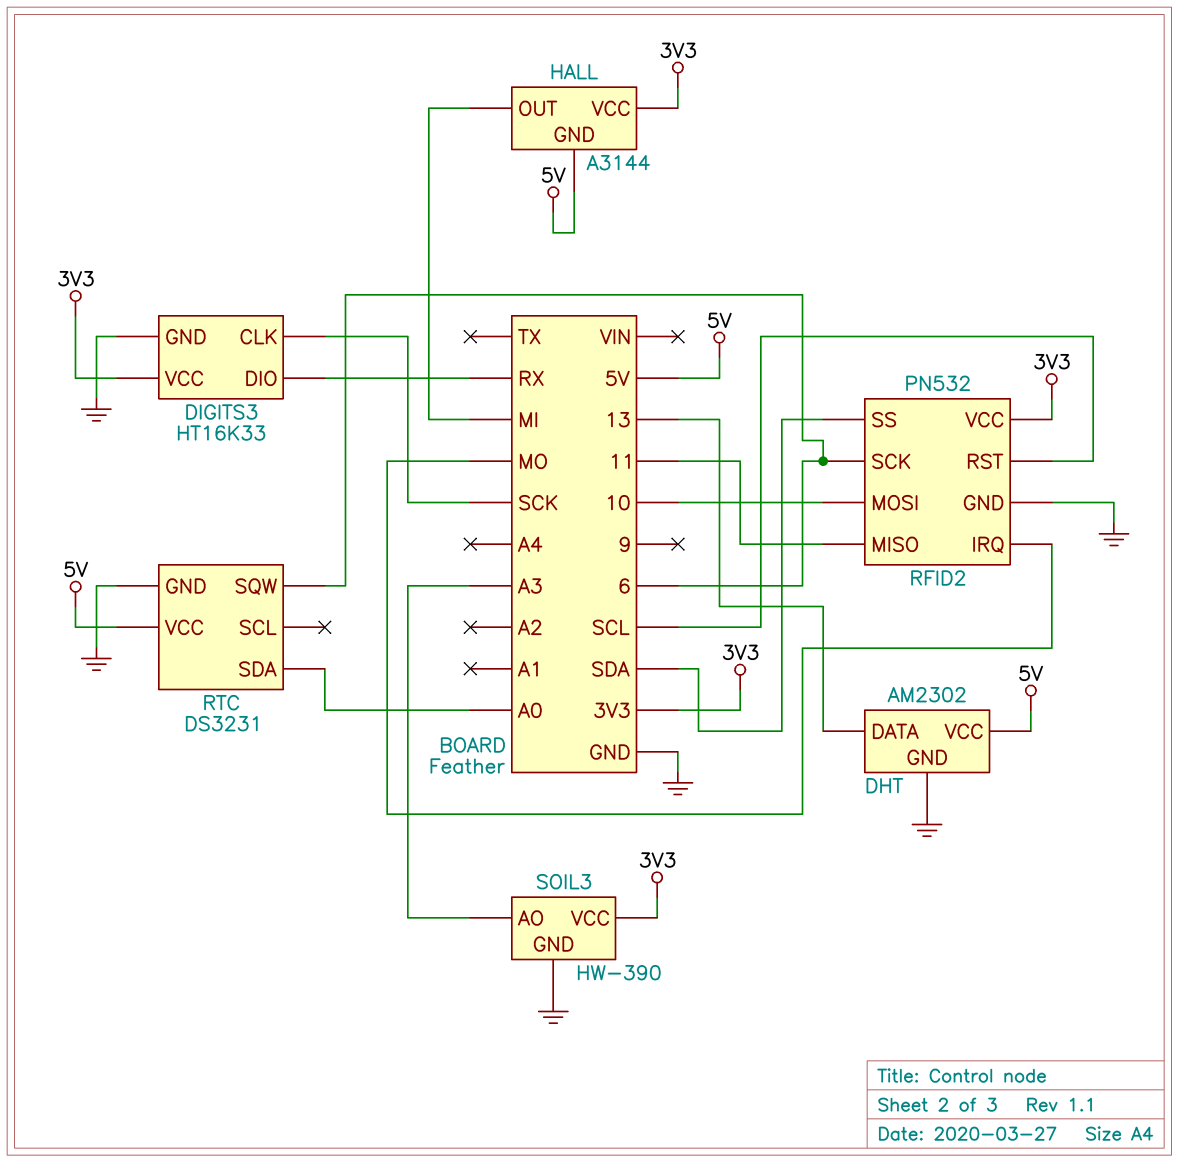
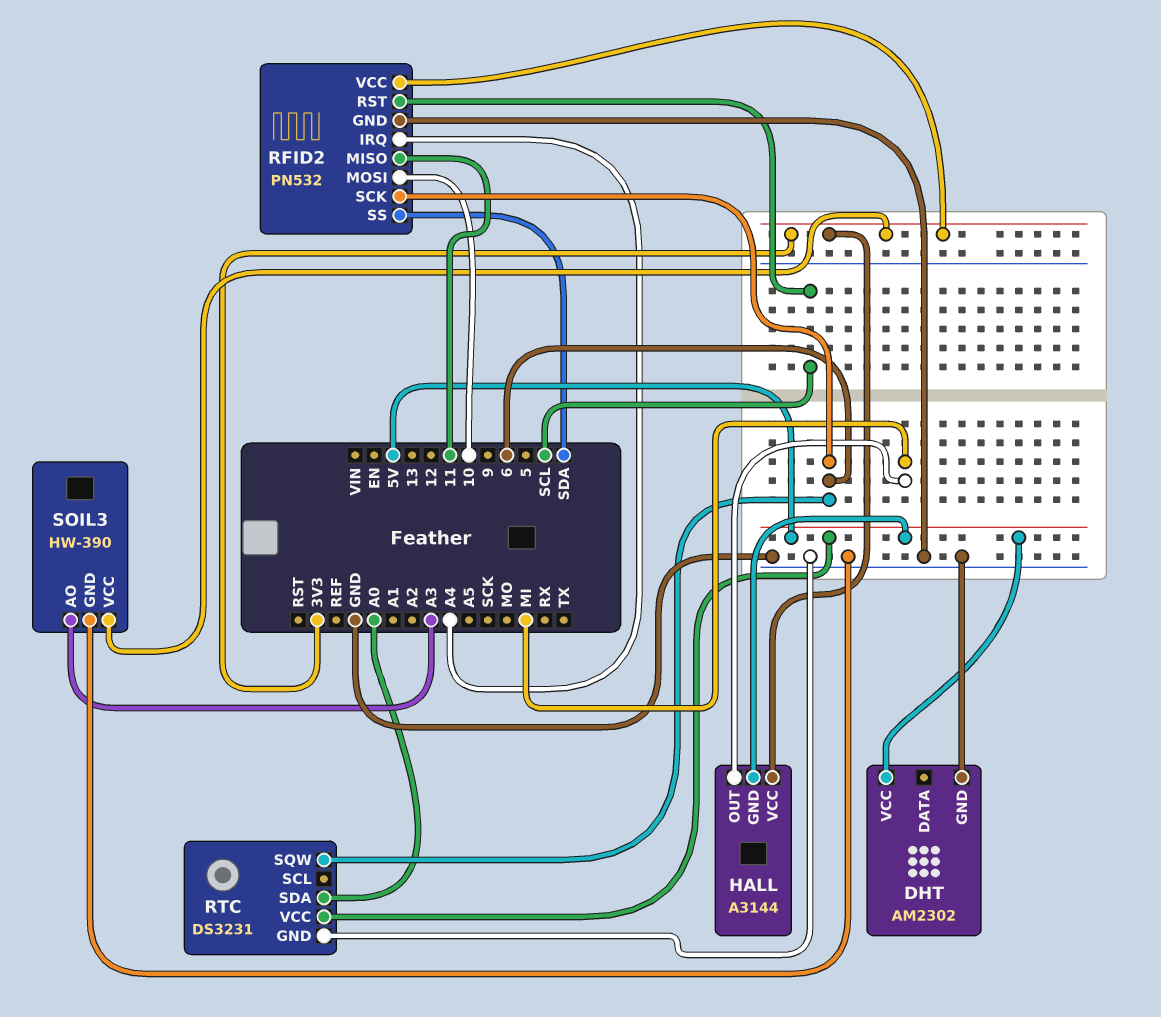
DHT pin DATA: 13 -> none
DIGITS3: HT16K33 -> none
DIGITS3 pin CLK: SCK -> none
DIGITS3 pin DIO: RX -> none
DIGITS3 pin GND: GND -> none
DIGITS3 pin VCC: 3V3 -> none
RFID2 pin IRQ: MO -> A4

